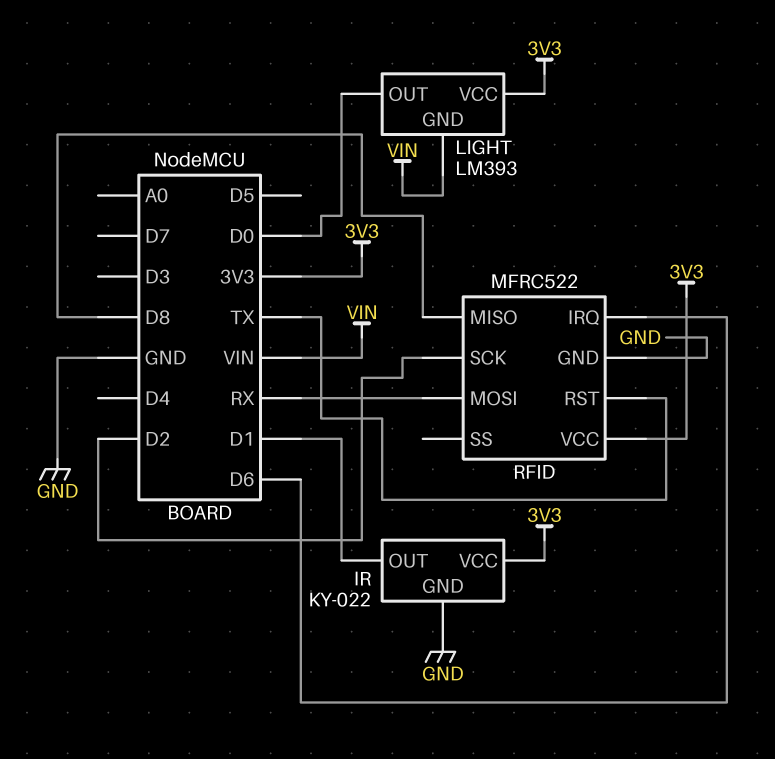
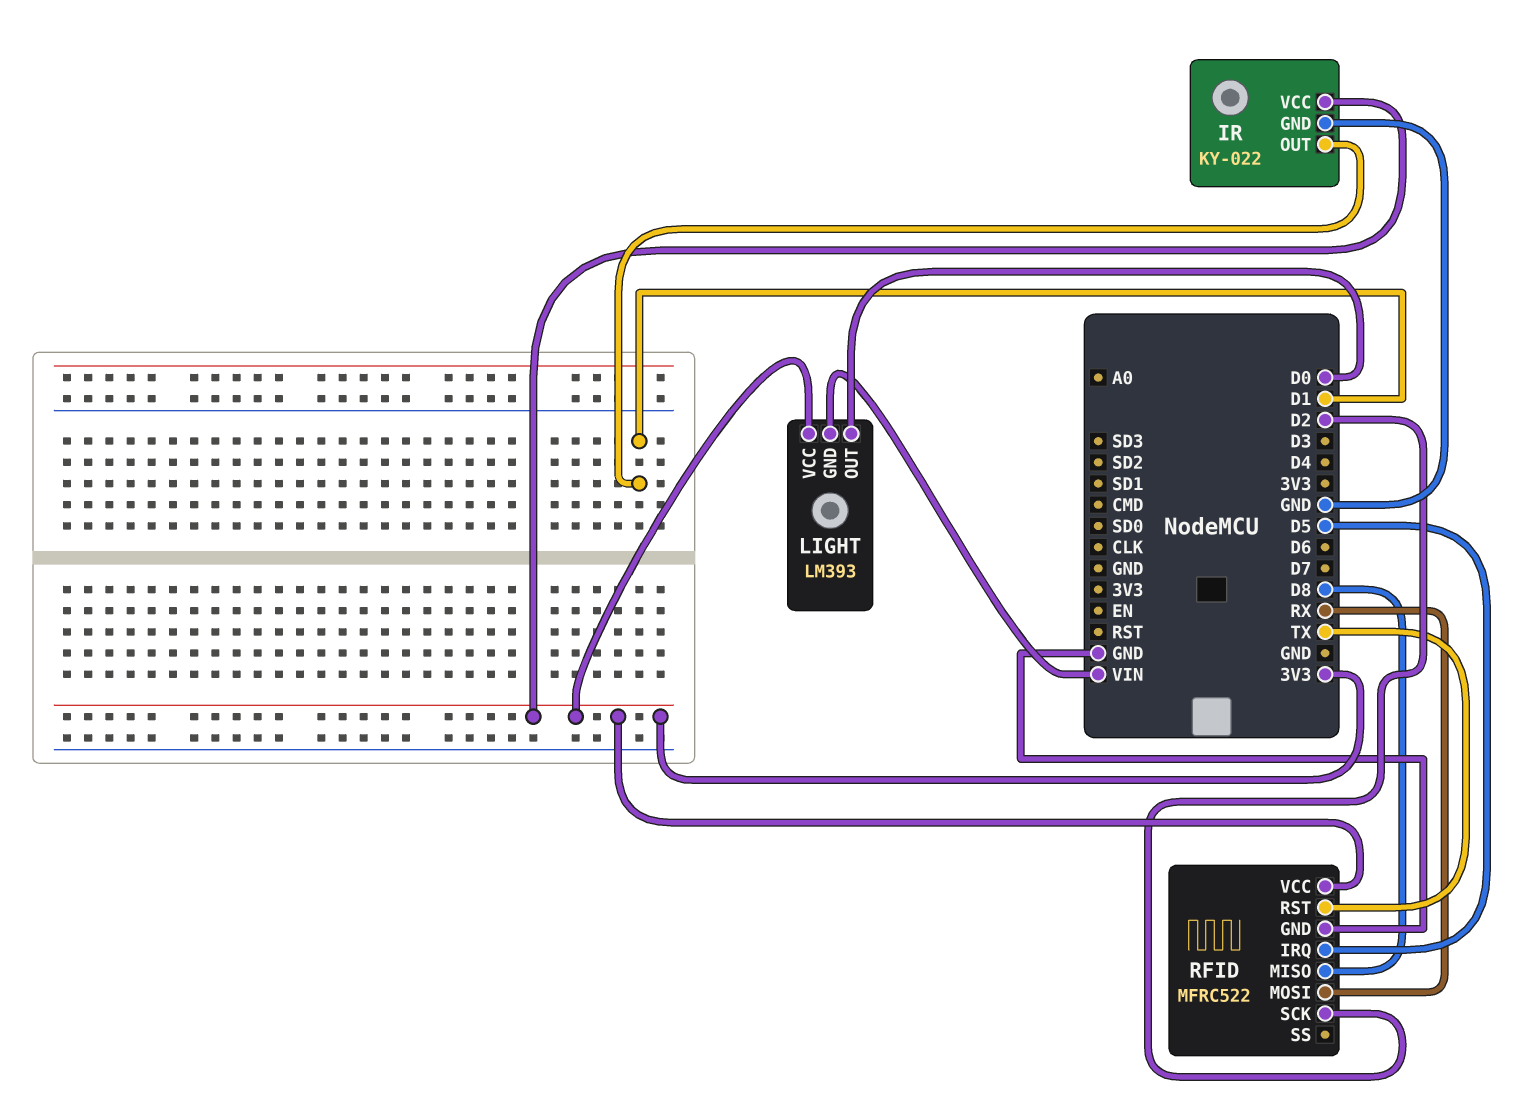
RFID pin IRQ: D6 -> D5

